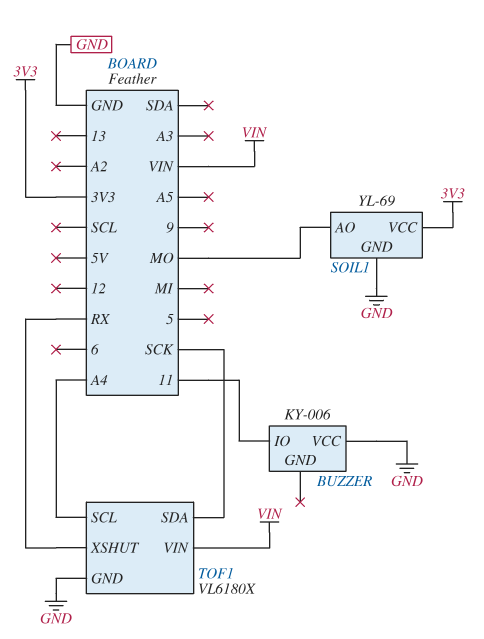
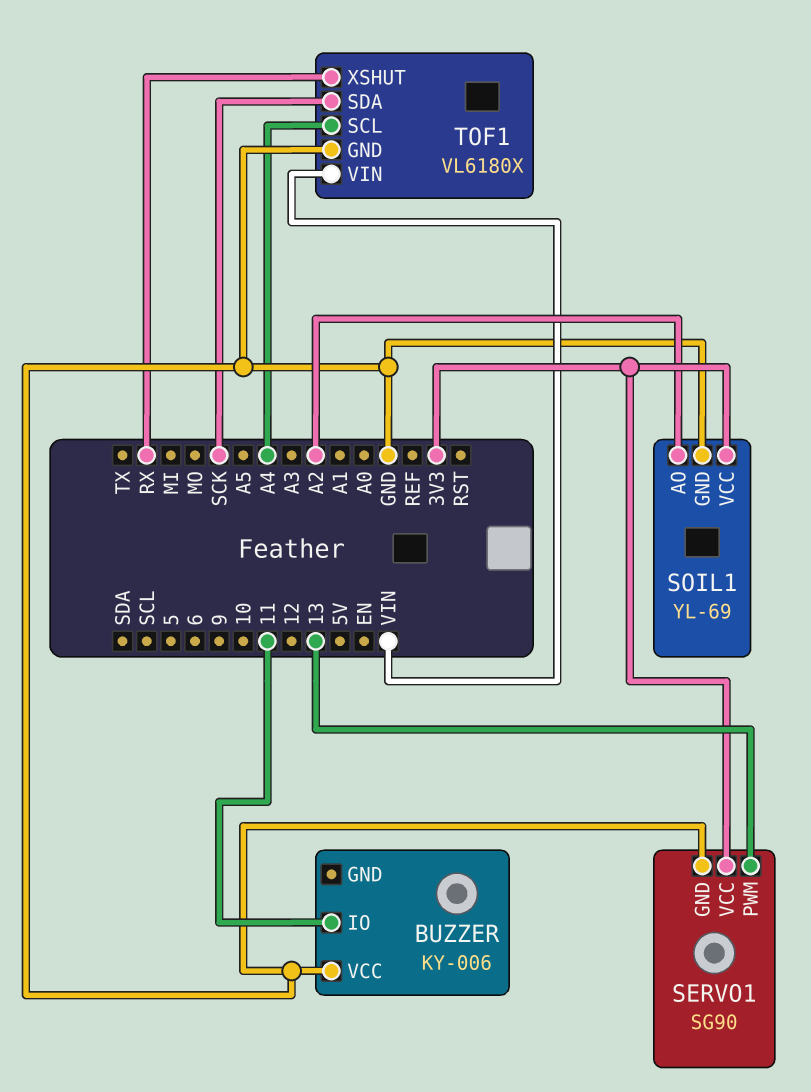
SERVO1: none -> SG90
SERVO1 pin GND: none -> GND
SERVO1 pin PWM: none -> 13
SERVO1 pin VCC: none -> 3V3
SOIL1 pin AO: MO -> A2

